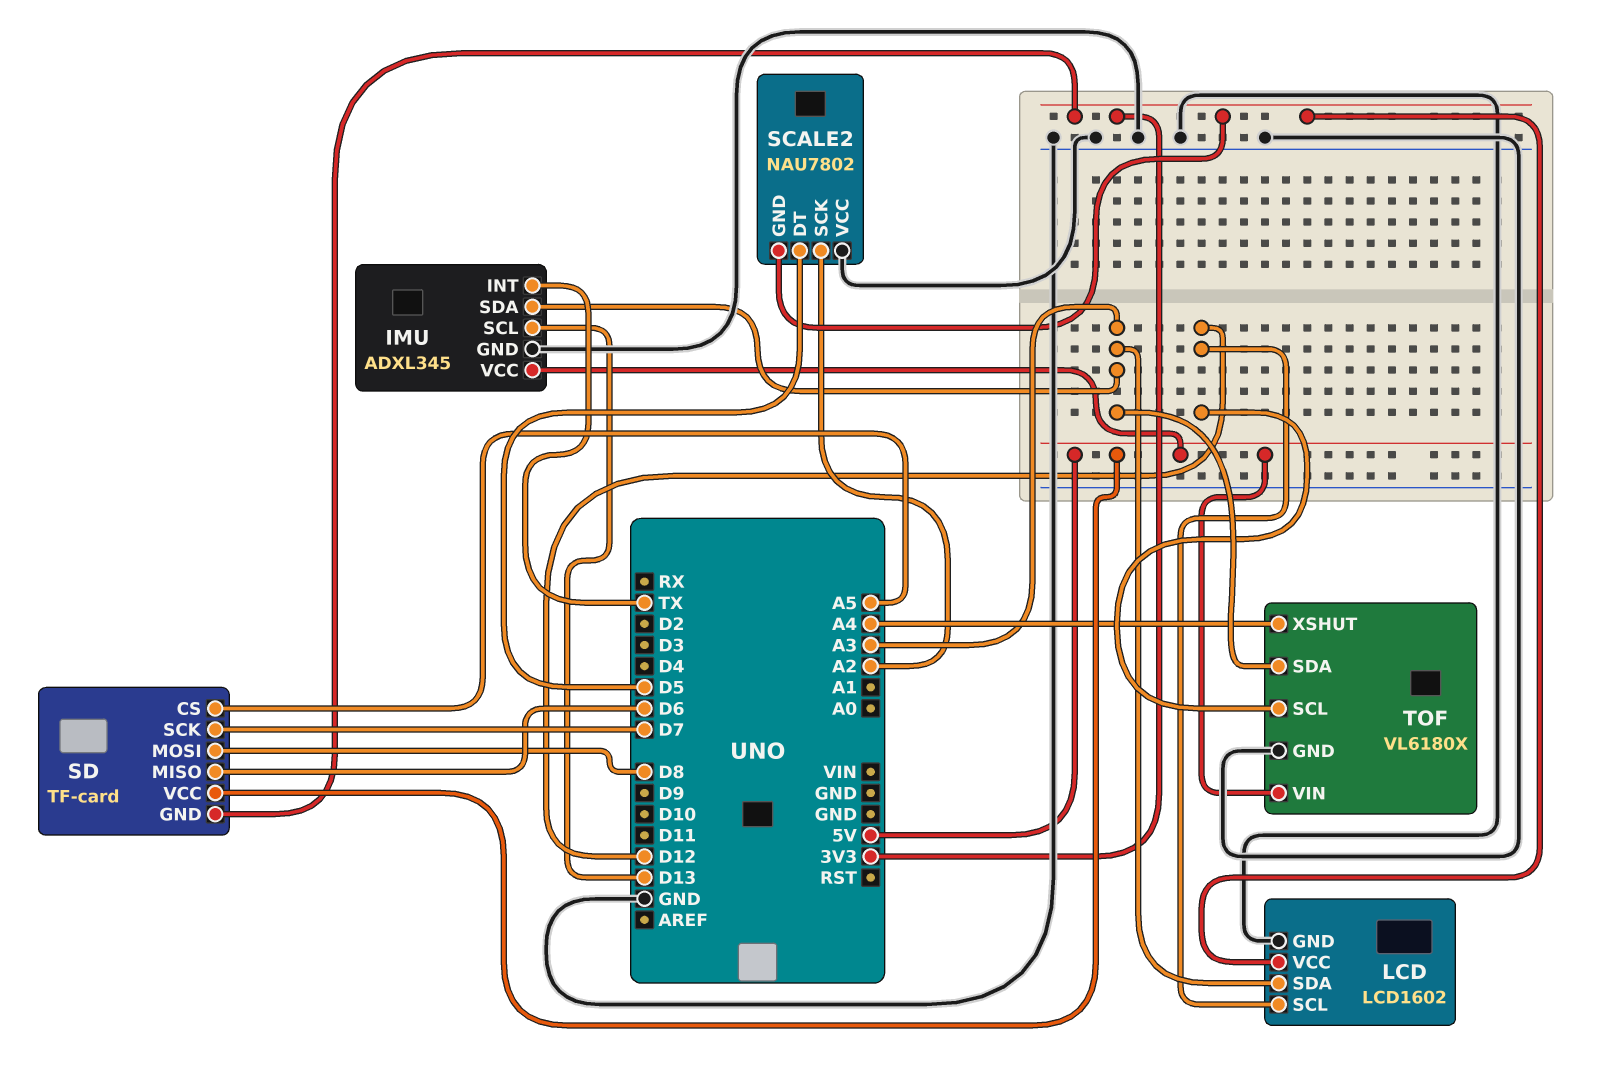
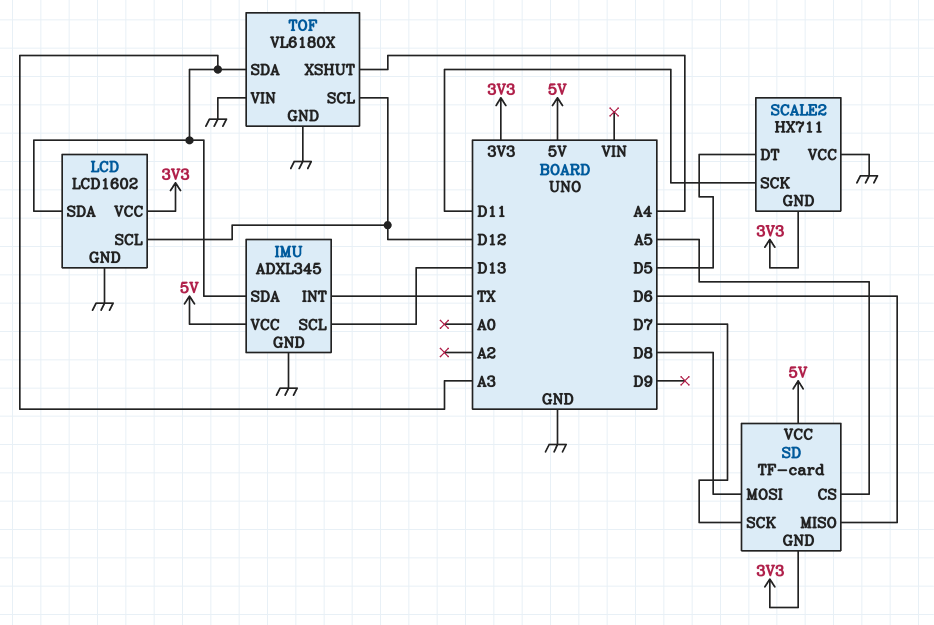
SCALE2: NAU7802 -> HX711
SCALE2 pin SCK: A2 -> D11
TOF pin VIN: 5V -> GND

